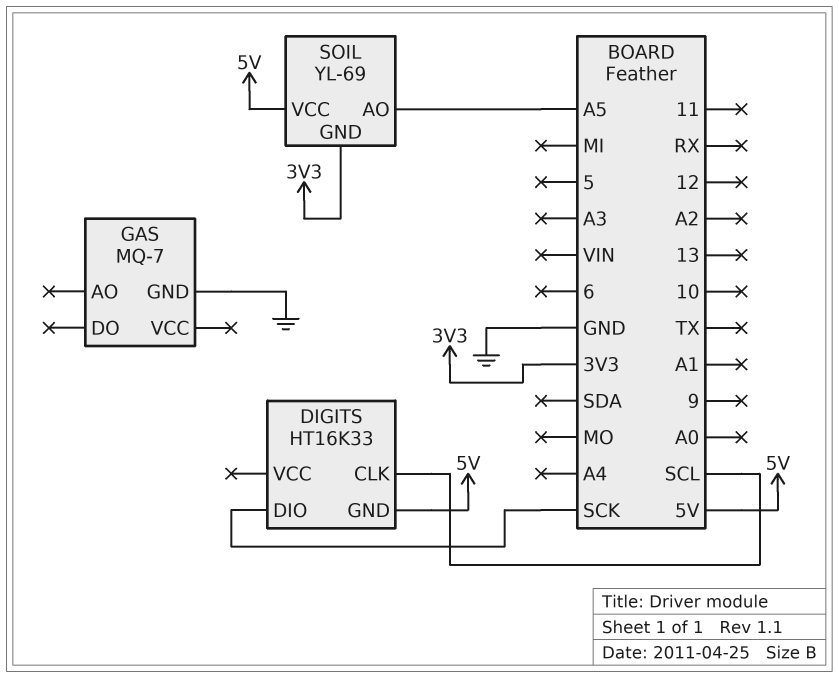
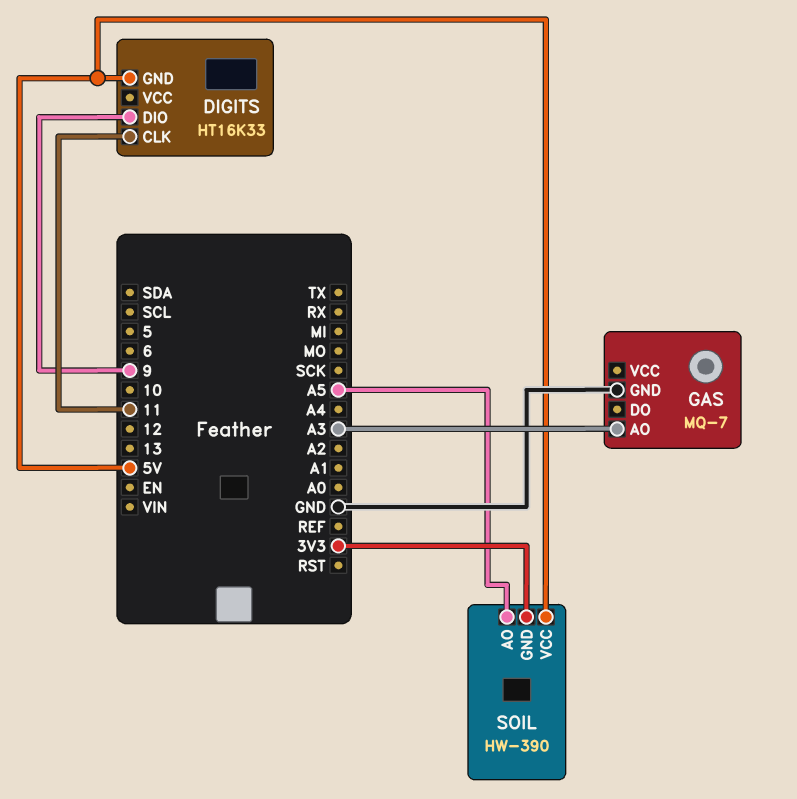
DIGITS pin CLK: SCL -> 11
DIGITS pin DIO: SCK -> 9
GAS pin AO: none -> A3
SOIL: YL-69 -> HW-390

